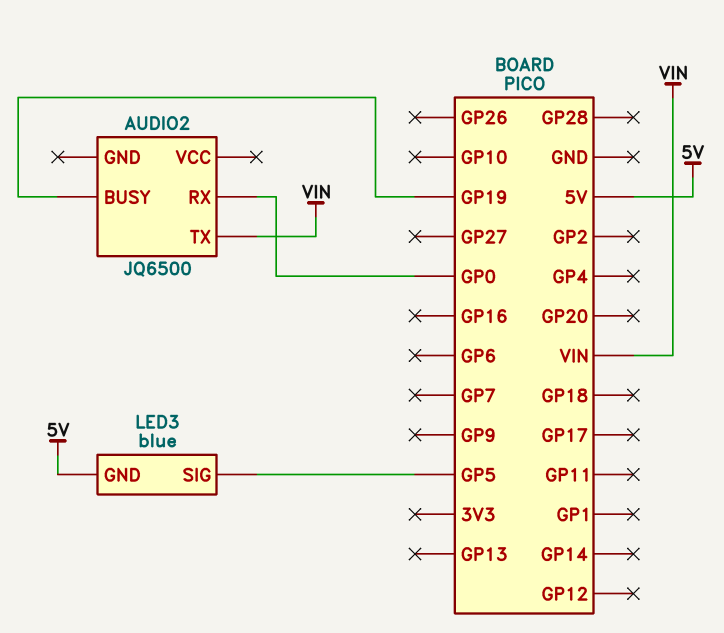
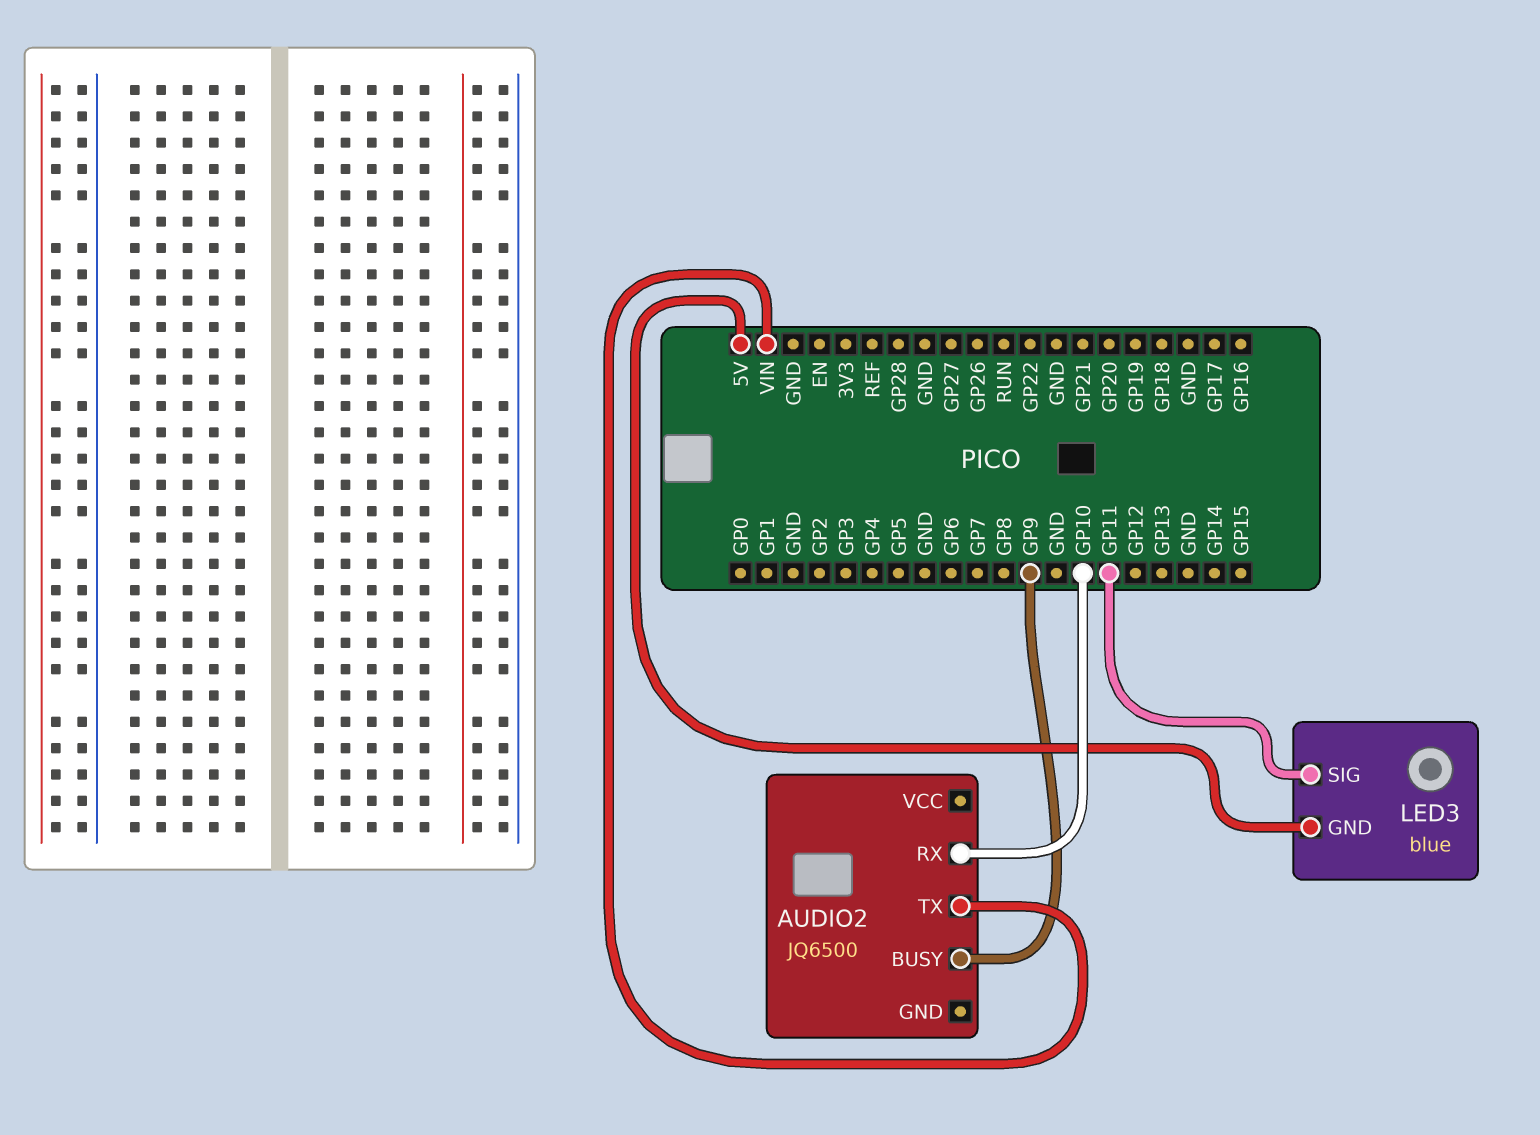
AUDIO2 pin BUSY: GP19 -> GP9
AUDIO2 pin RX: GP0 -> GP10
LED3 pin SIG: GP5 -> GP11

